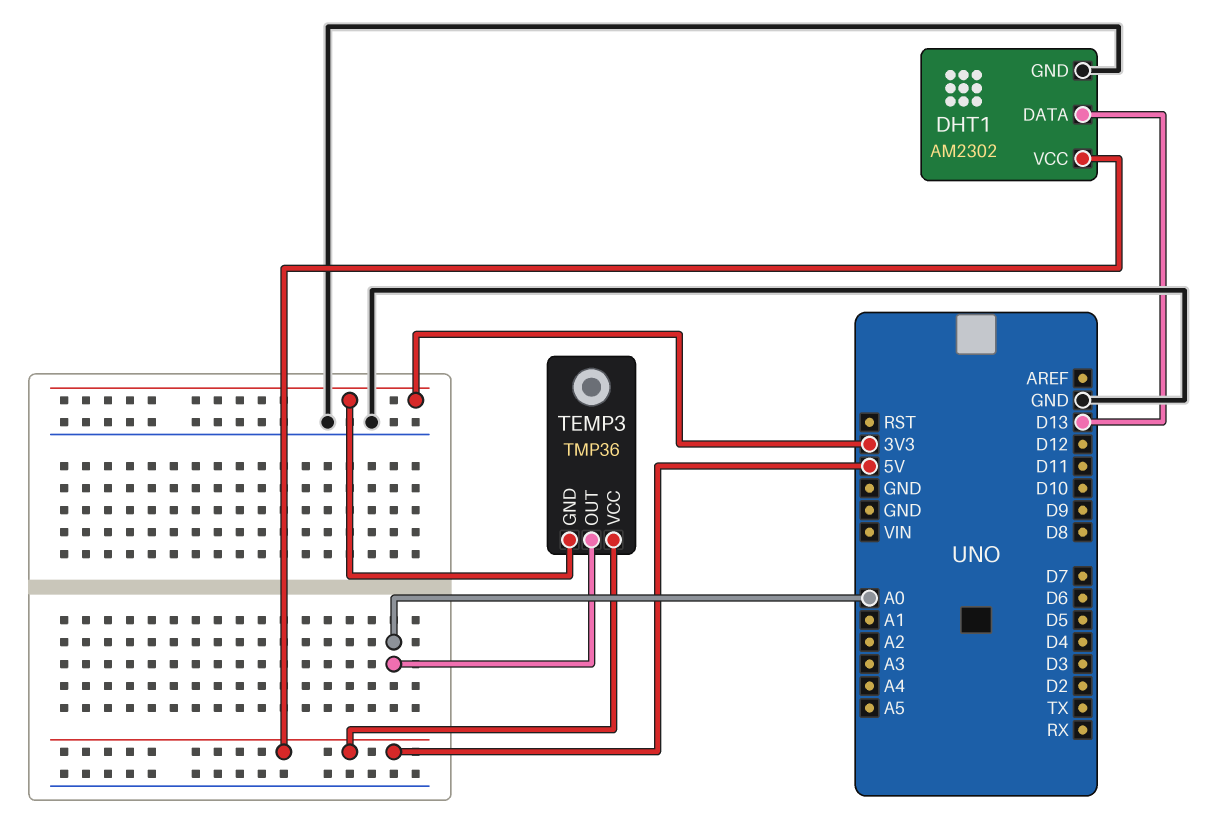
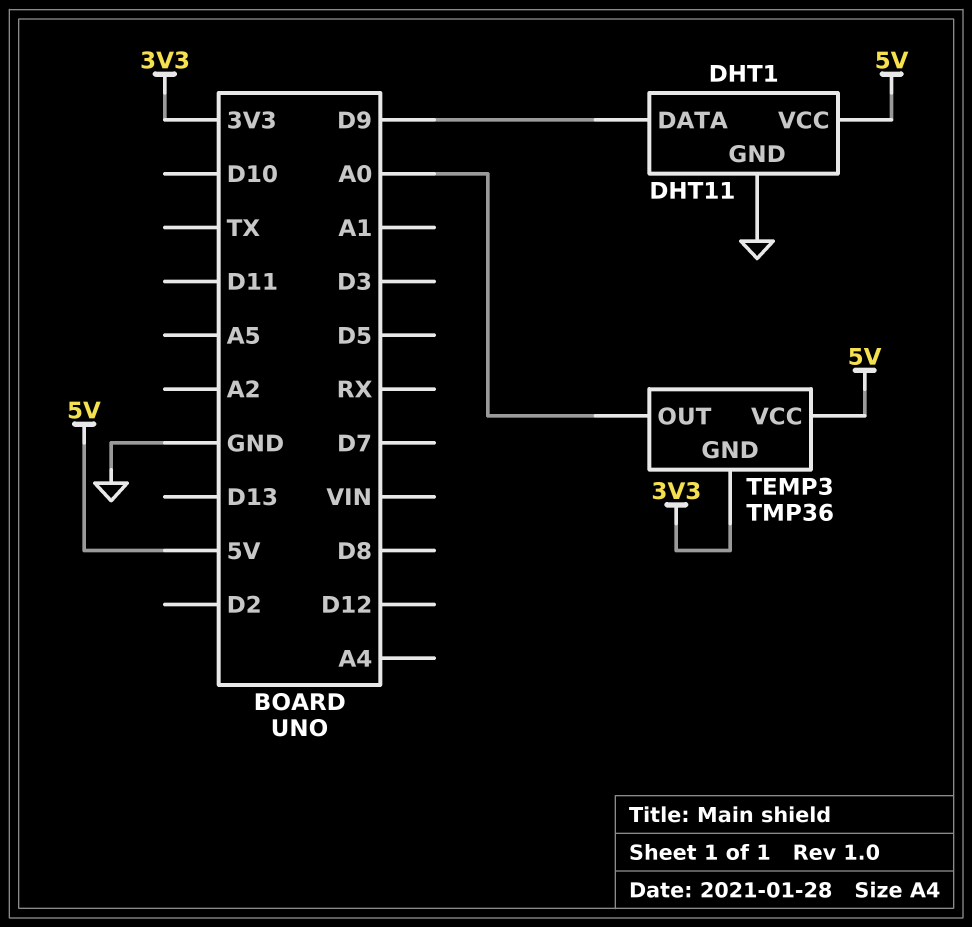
DHT1: AM2302 -> DHT11
DHT1 pin DATA: D13 -> D9

